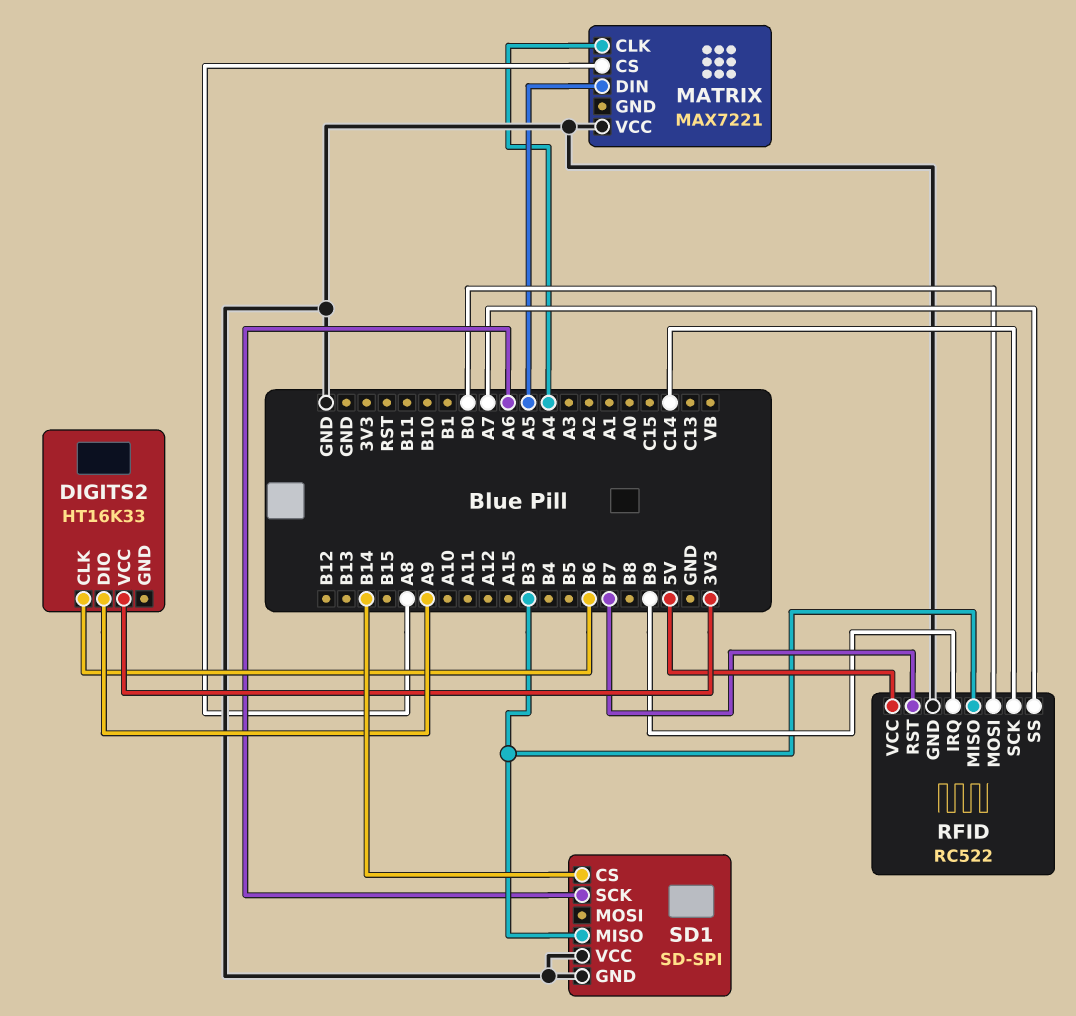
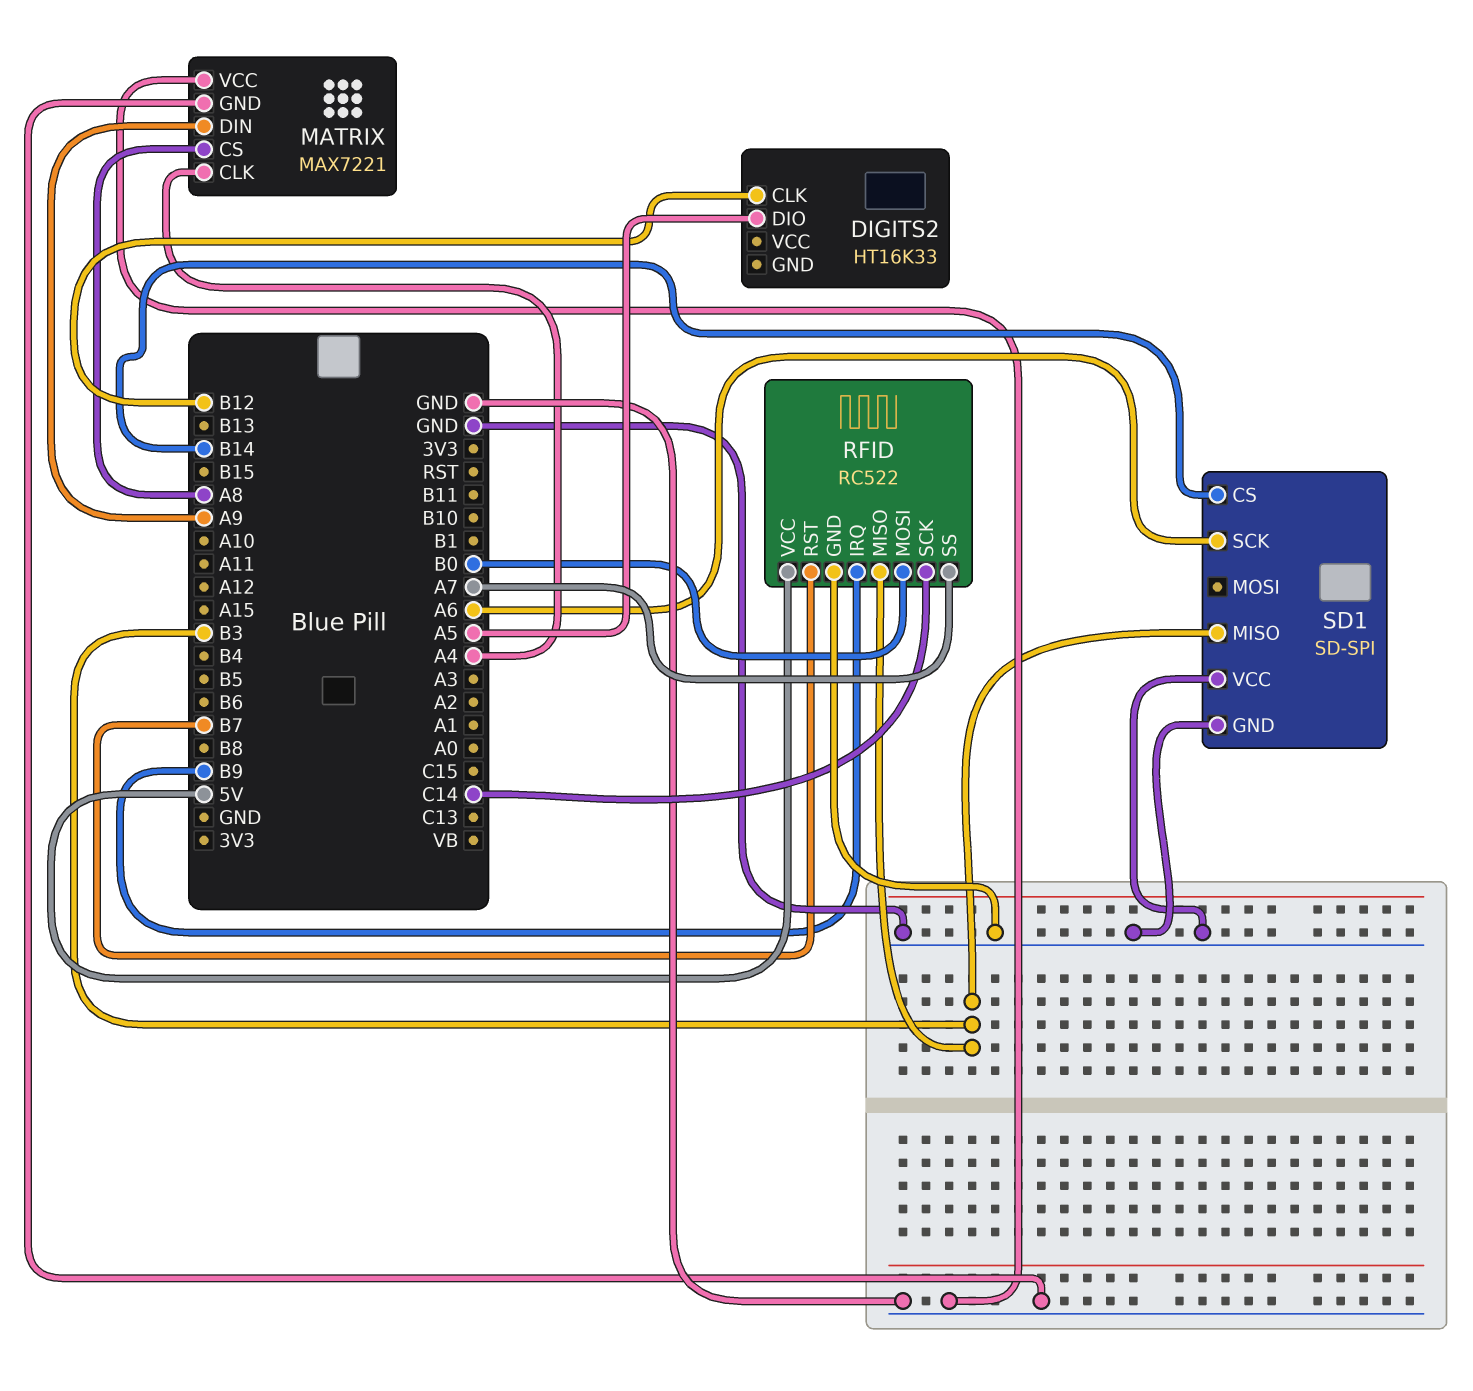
DIGITS2 pin CLK: B6 -> B12
DIGITS2 pin DIO: A9 -> A5
DIGITS2 pin VCC: 3V3 -> none
MATRIX pin DIN: A5 -> A9
MATRIX pin GND: none -> GND

